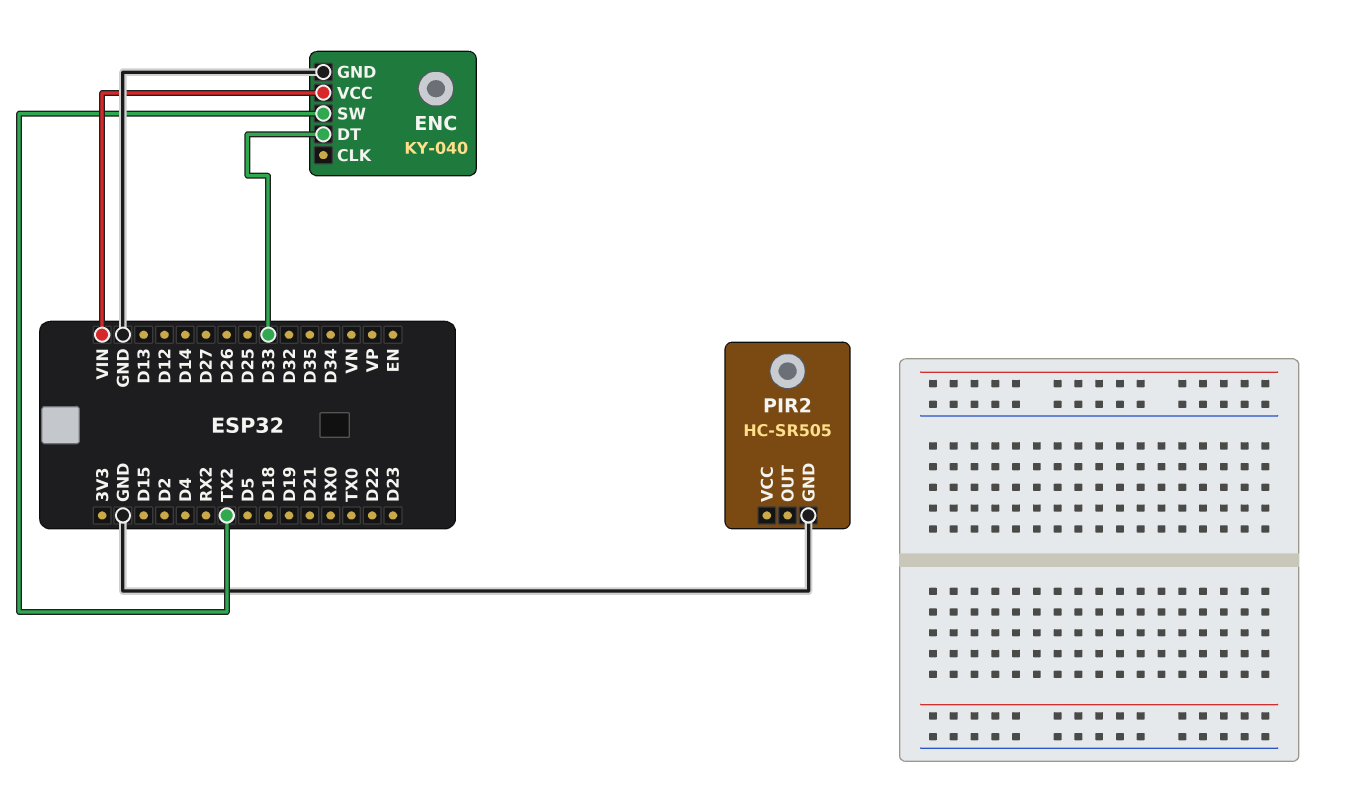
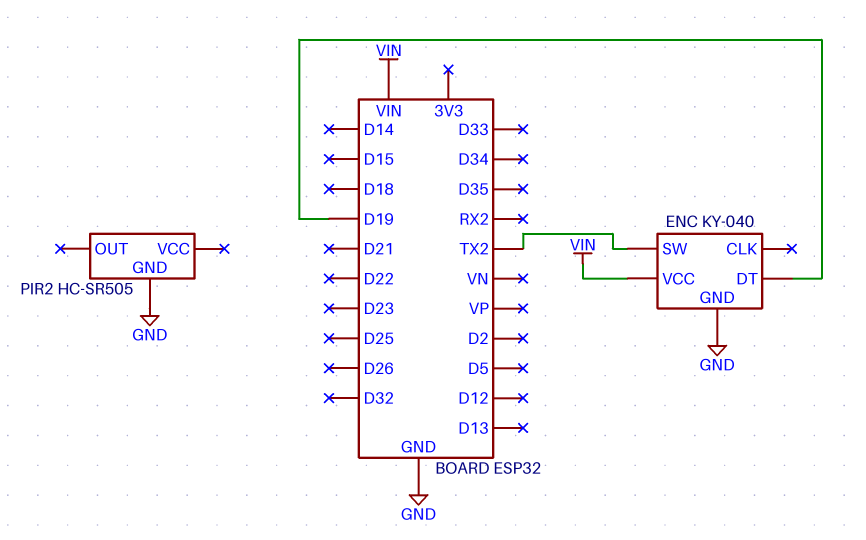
ENC pin DT: D33 -> D19

